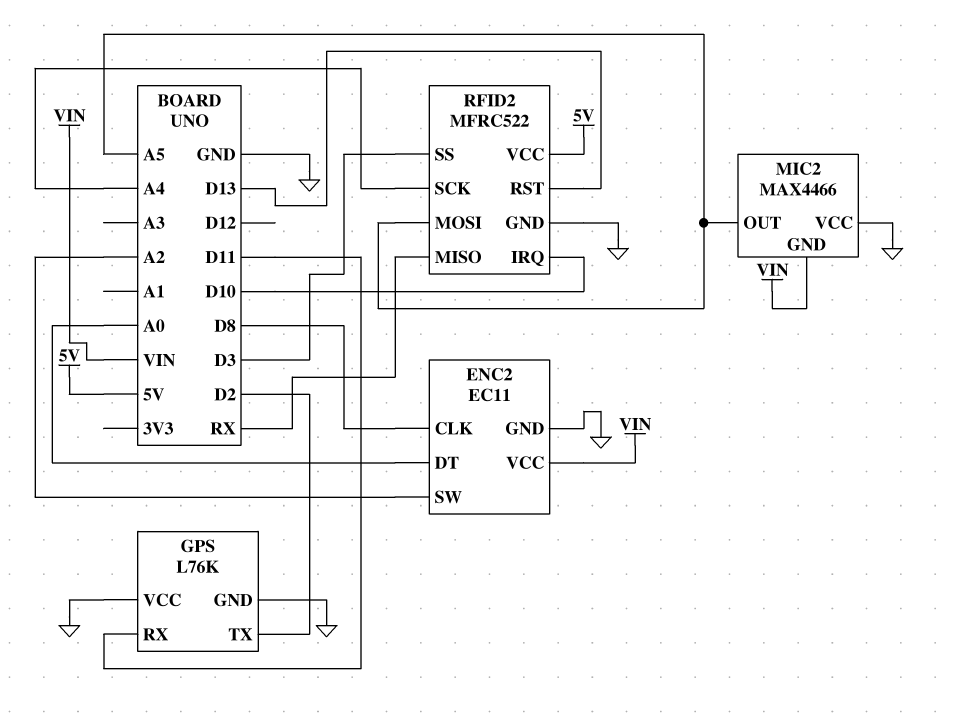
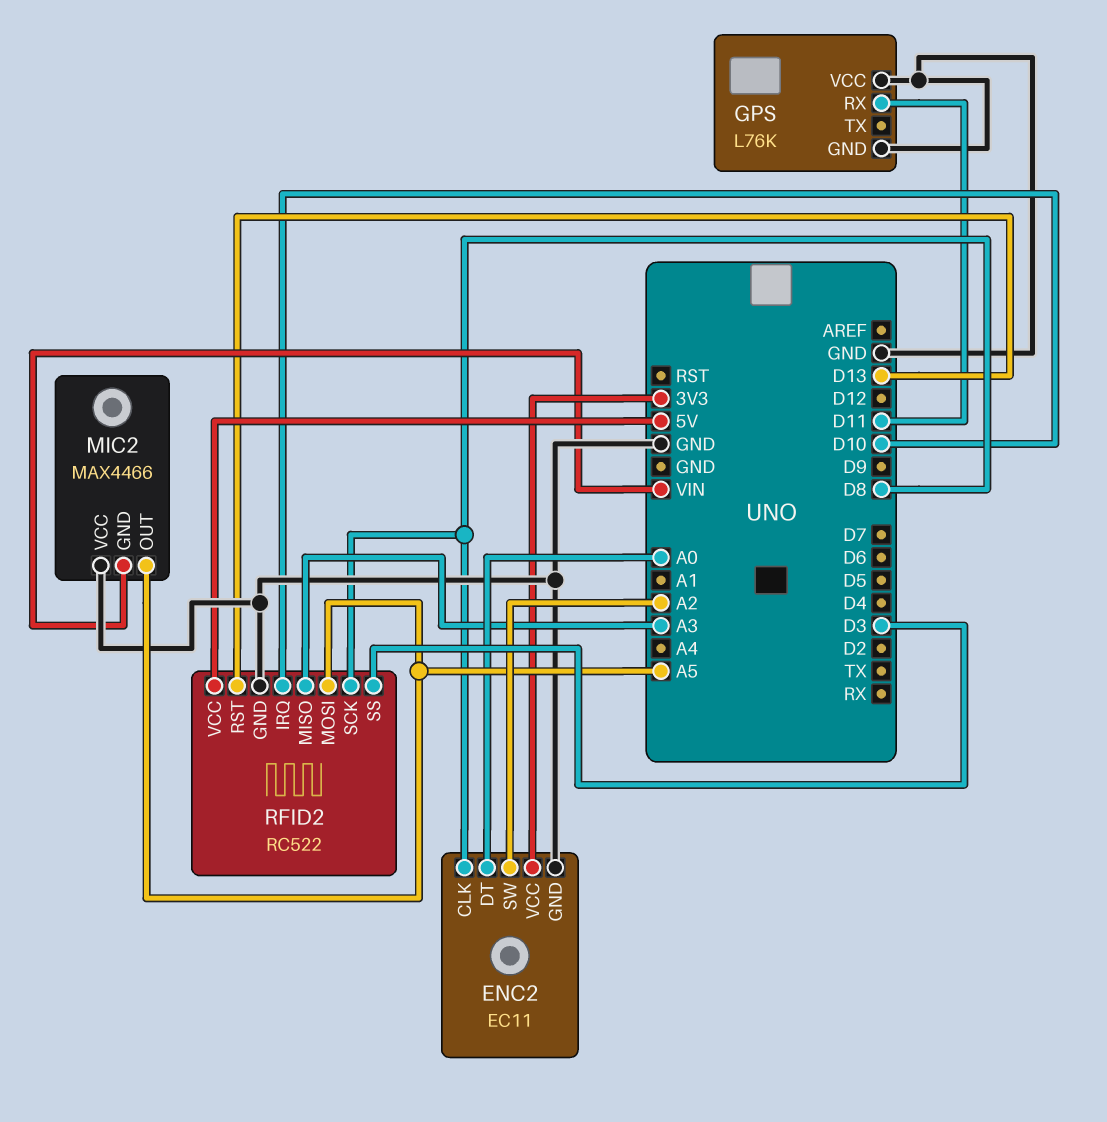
ENC2 pin VCC: VIN -> 3V3
GPS pin TX: D2 -> none
RFID2: MFRC522 -> RC522
RFID2 pin MISO: RX -> A3
RFID2 pin SCK: A4 -> D8

